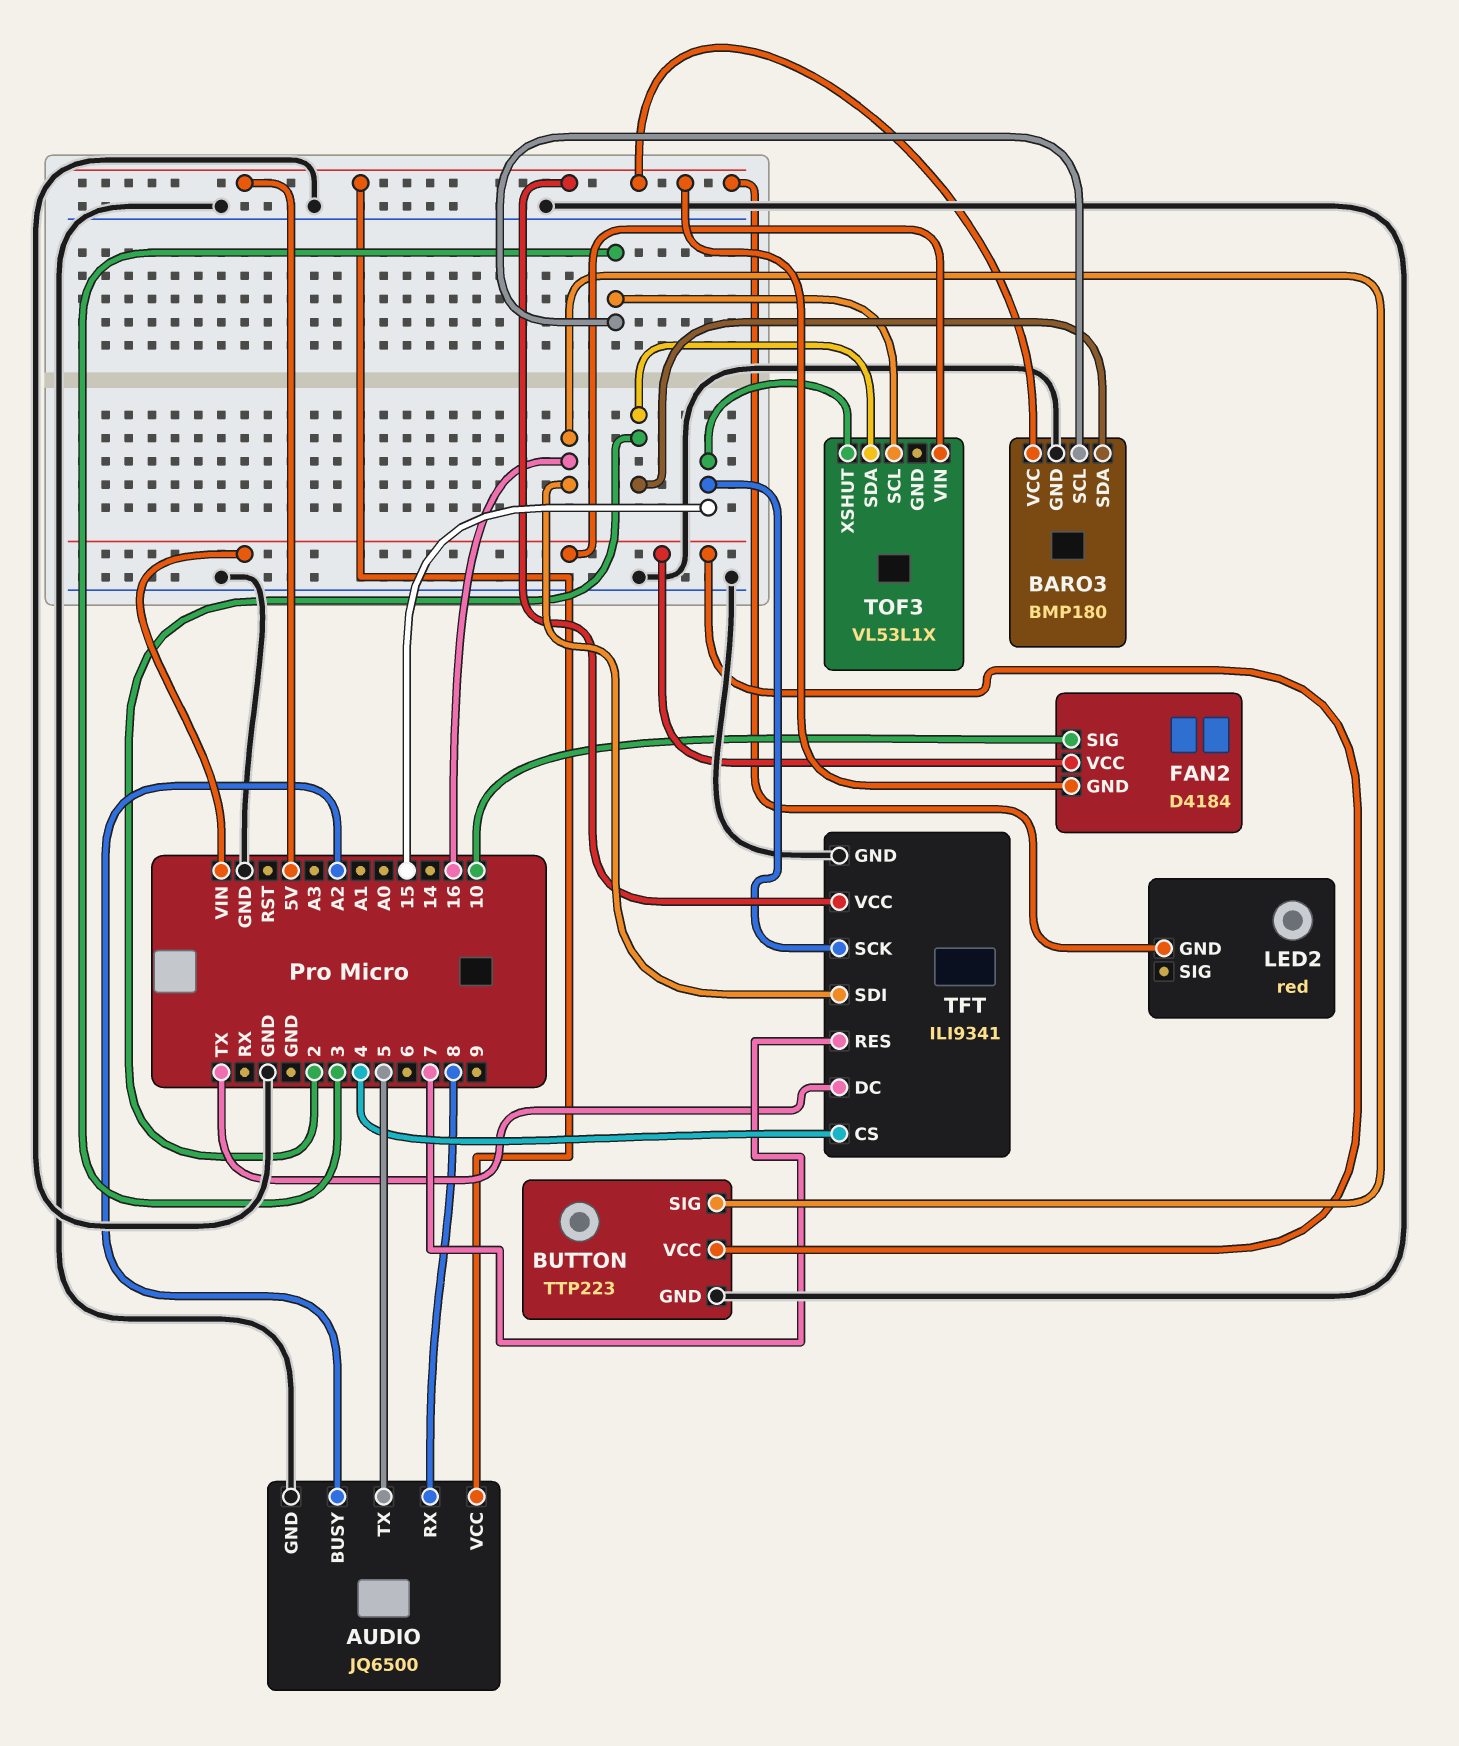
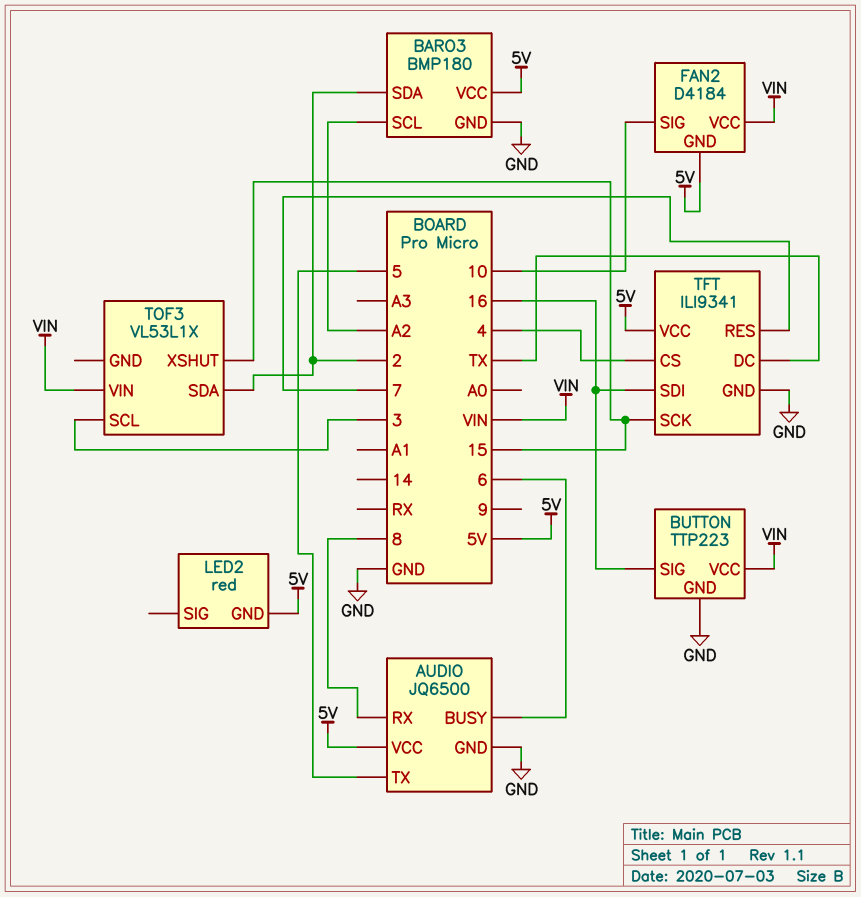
AUDIO pin BUSY: A2 -> 6
BARO3 pin SCL: 3 -> A2

